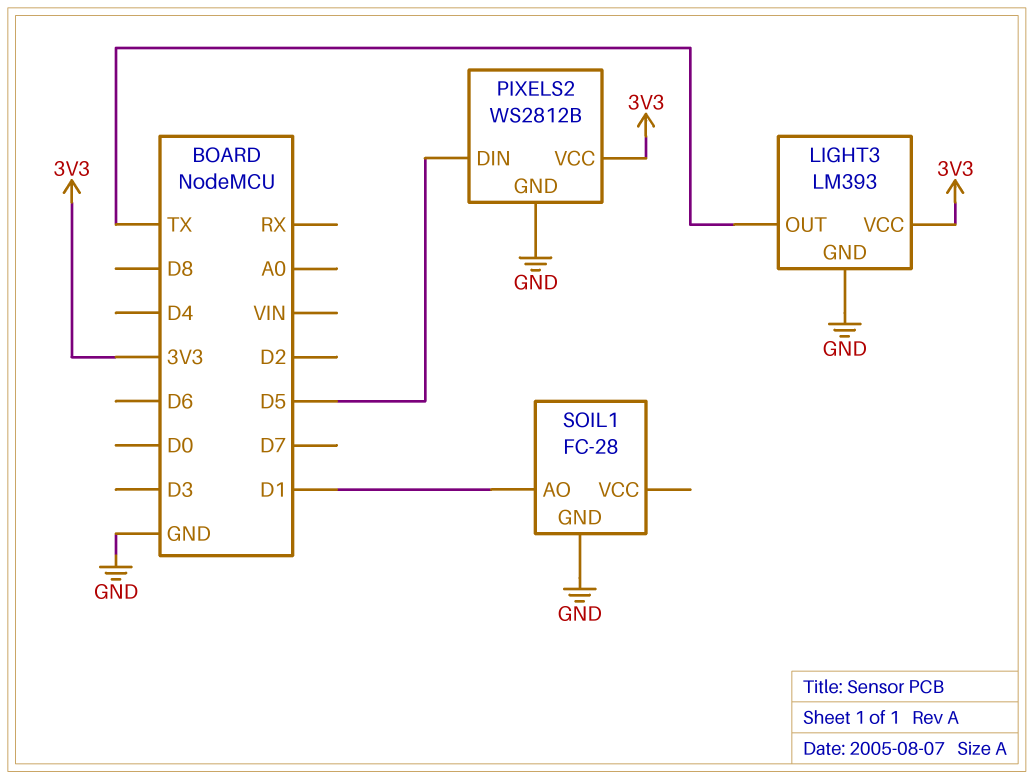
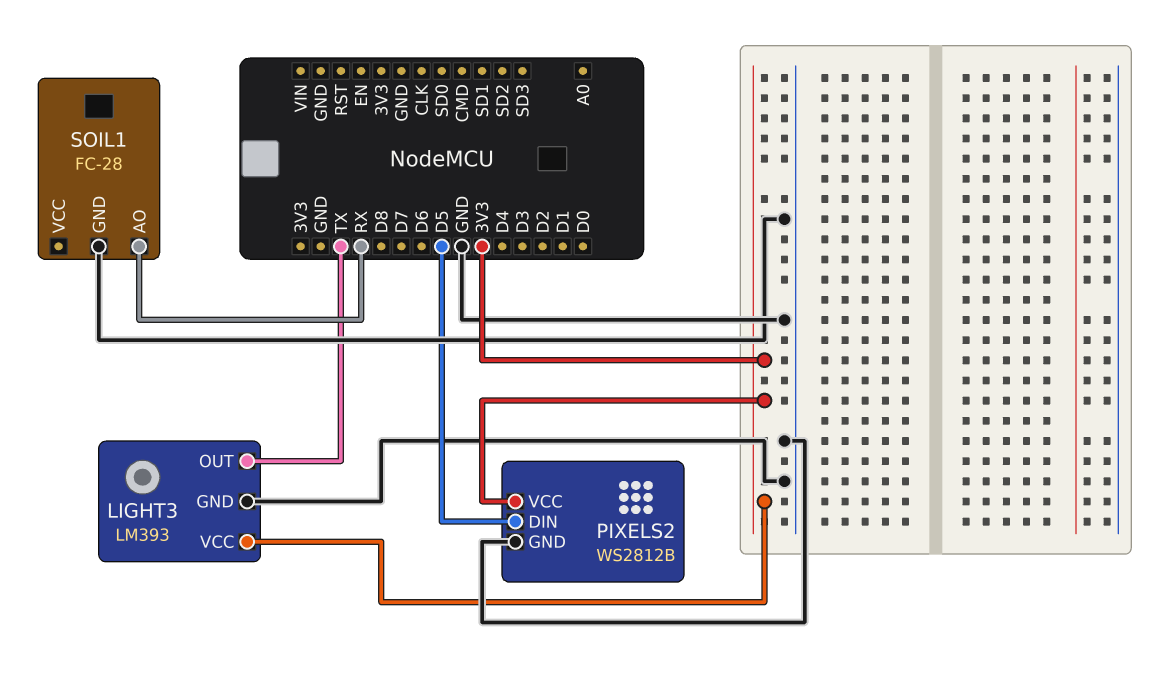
SOIL1 pin AO: D1 -> RX

